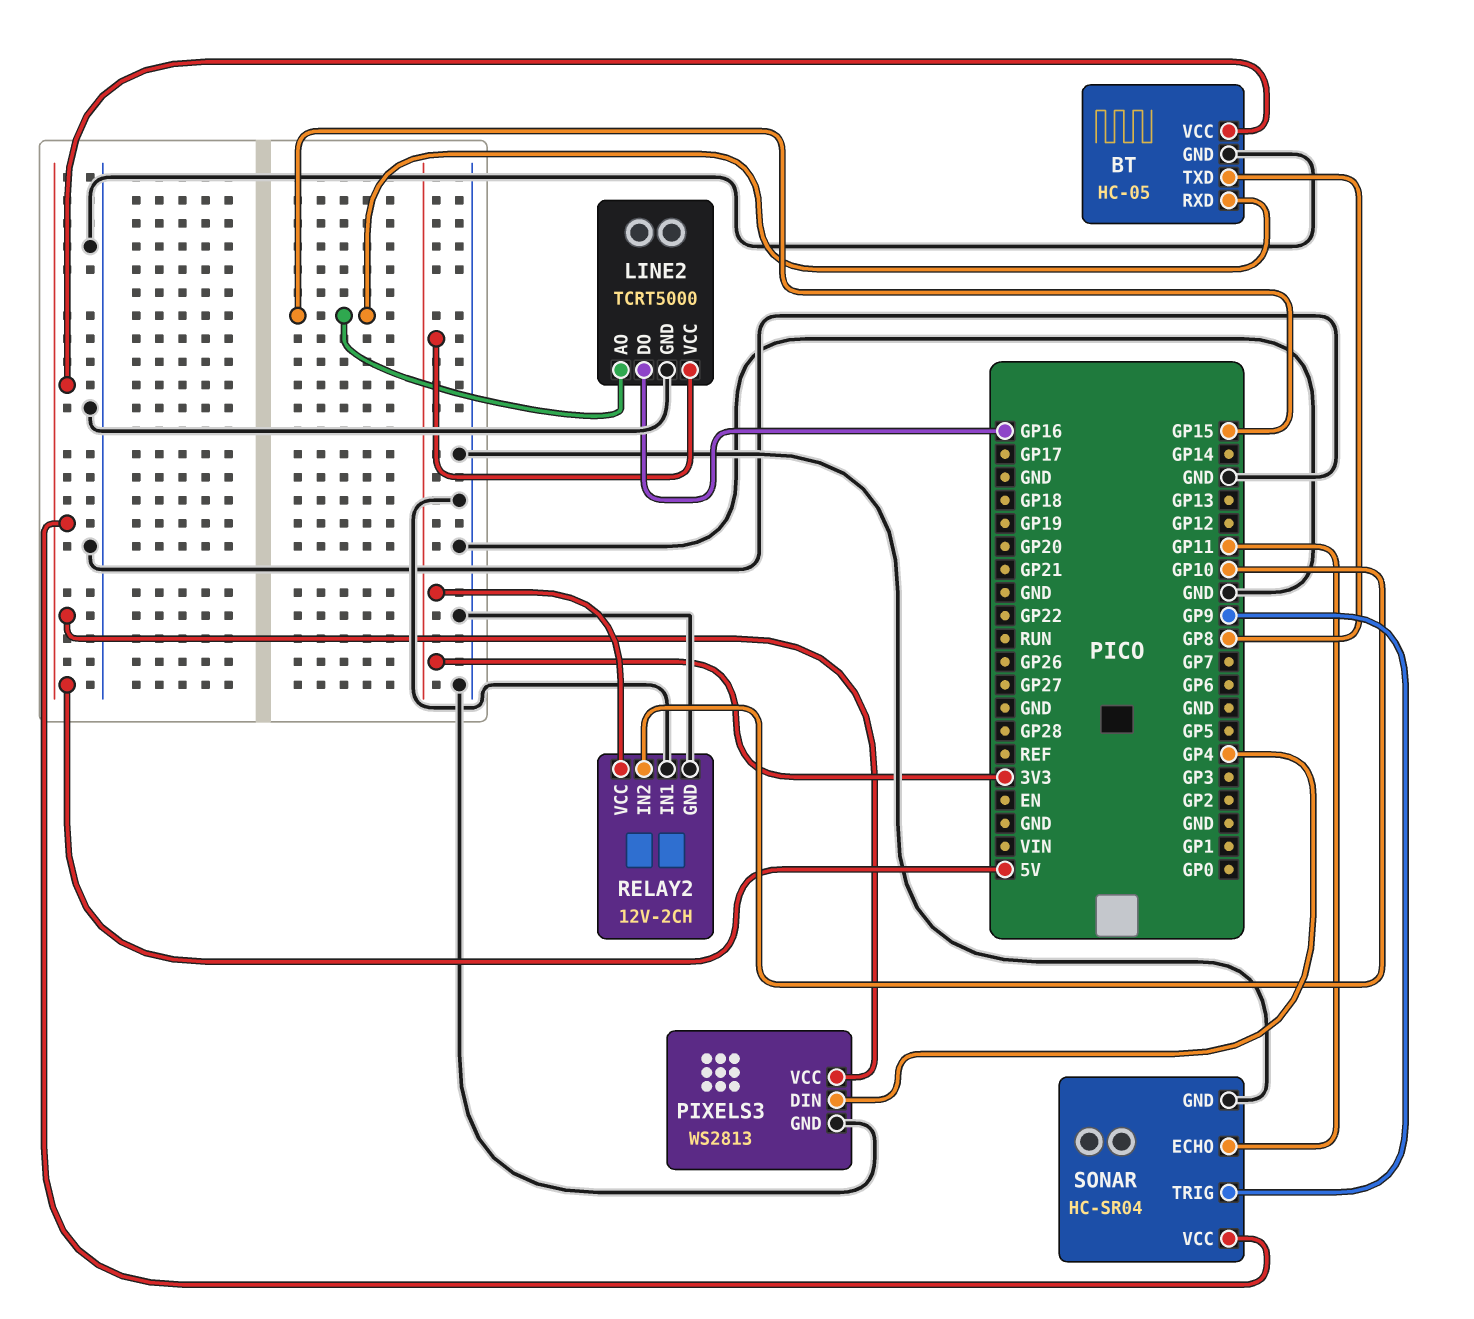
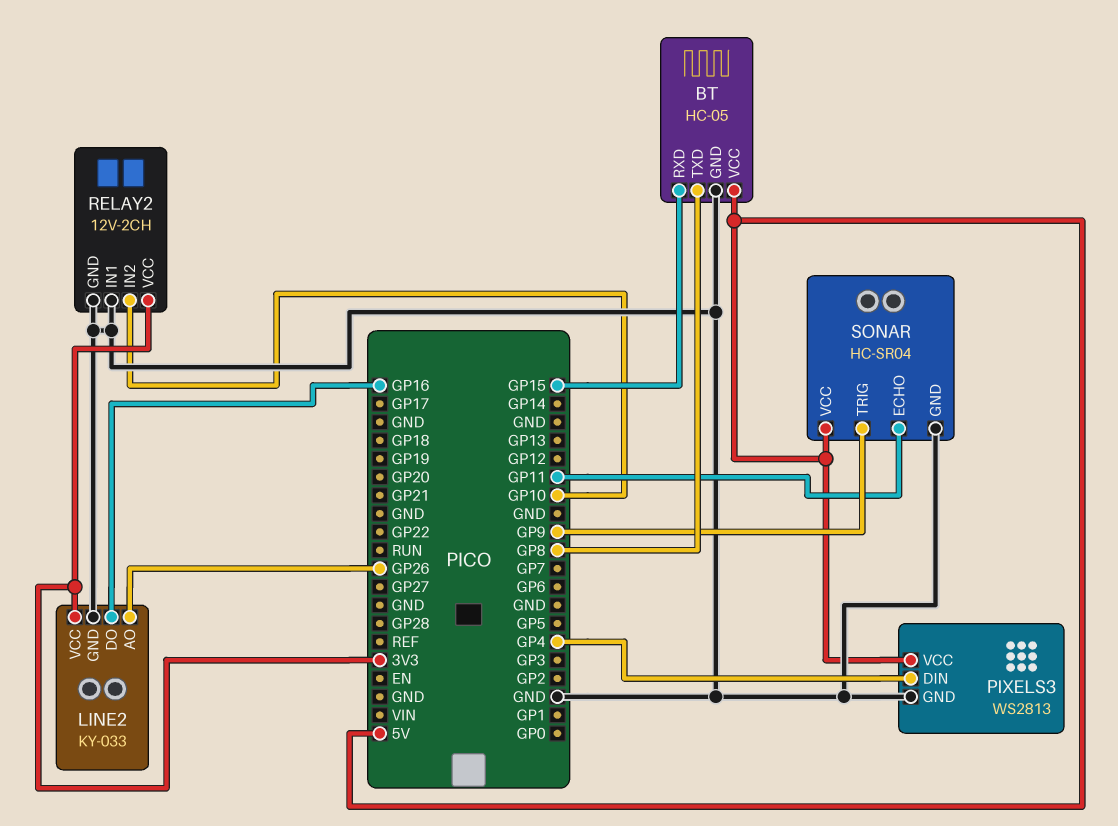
LINE2: TCRT5000 -> KY-033
LINE2 pin AO: GP15 -> GP26

